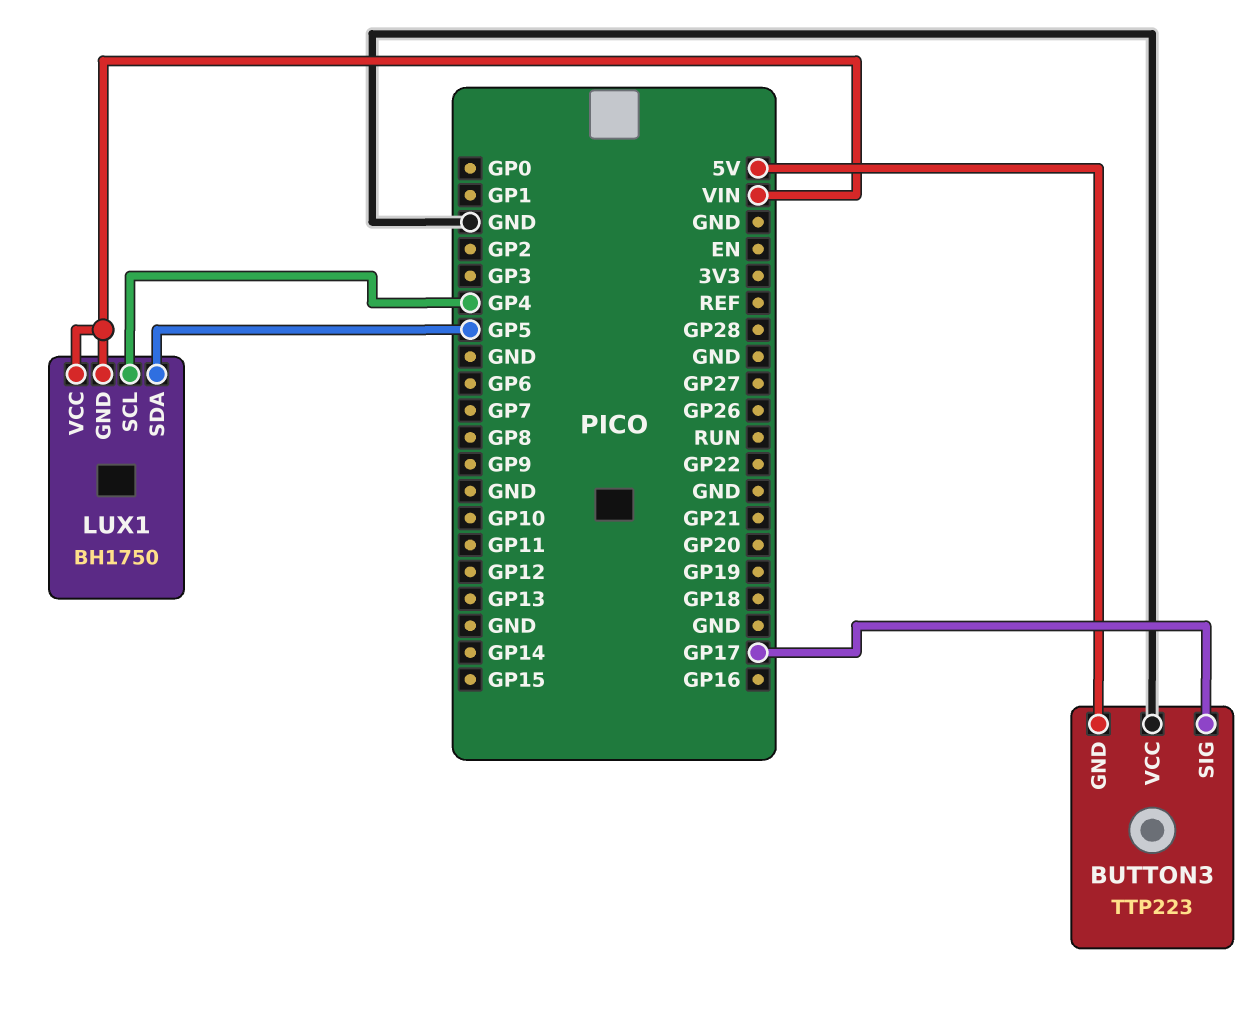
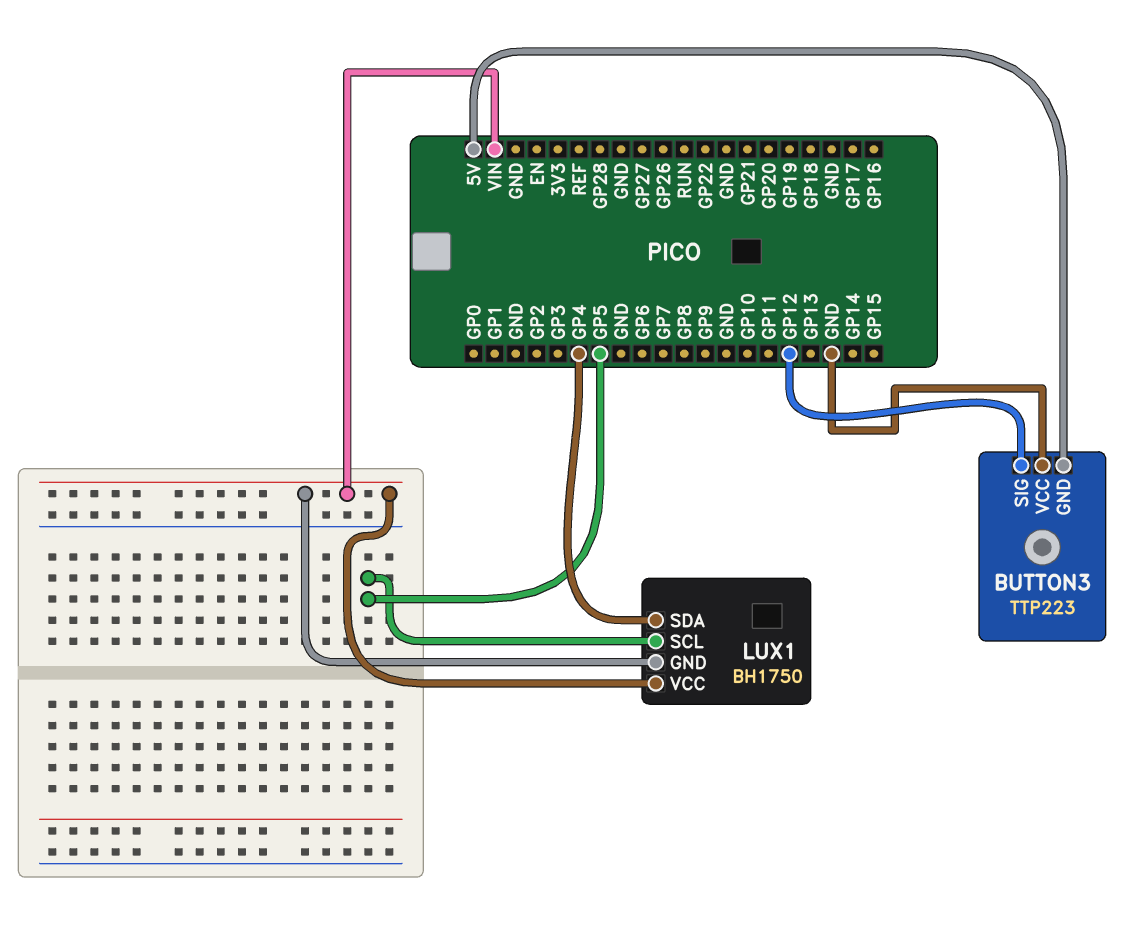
BUTTON3 pin SIG: GP17 -> GP12
LUX1 pin SCL: GP4 -> GP5
LUX1 pin SDA: GP5 -> GP4

